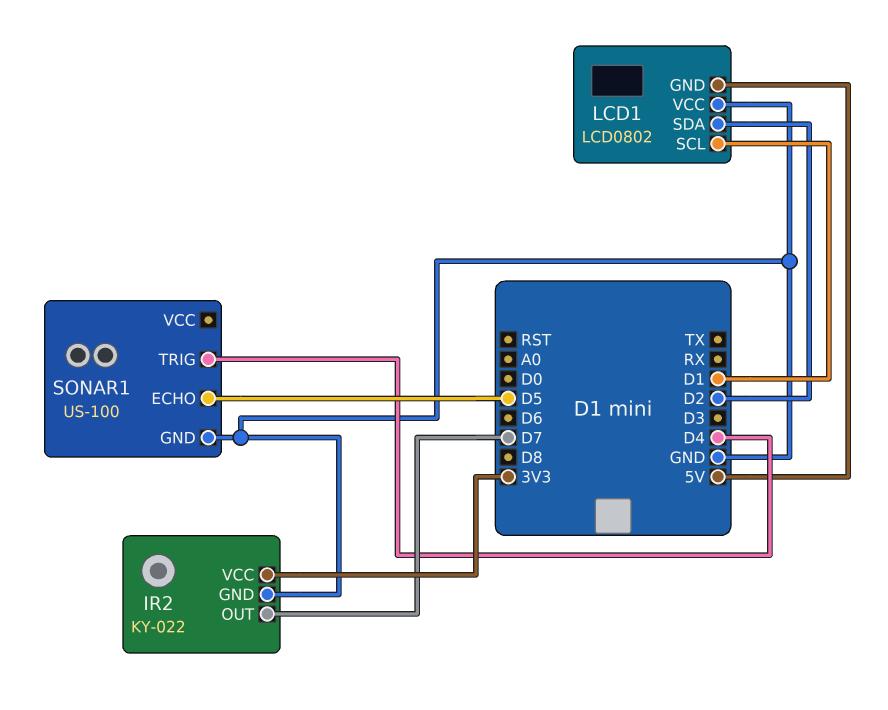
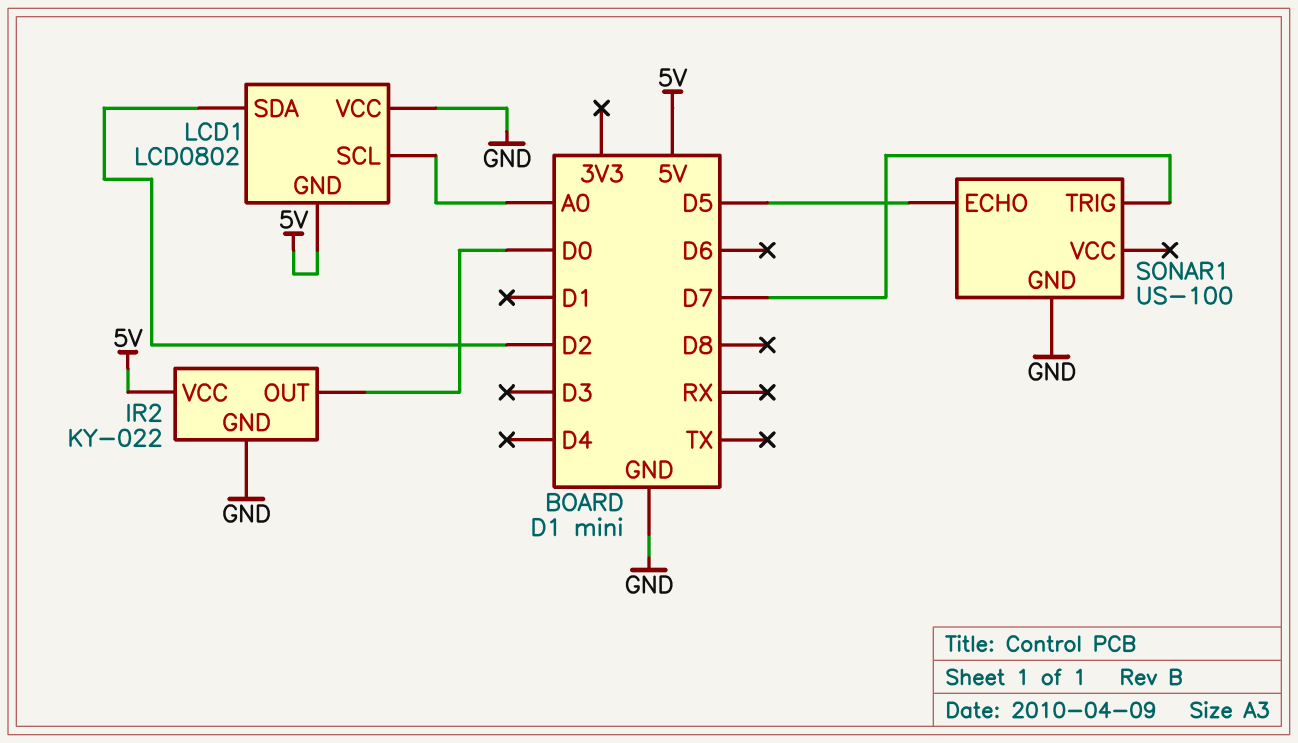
IR2 pin OUT: D7 -> D0
IR2 pin VCC: 3V3 -> 5V
LCD1 pin SCL: D1 -> A0
SONAR1 pin TRIG: D4 -> D7

